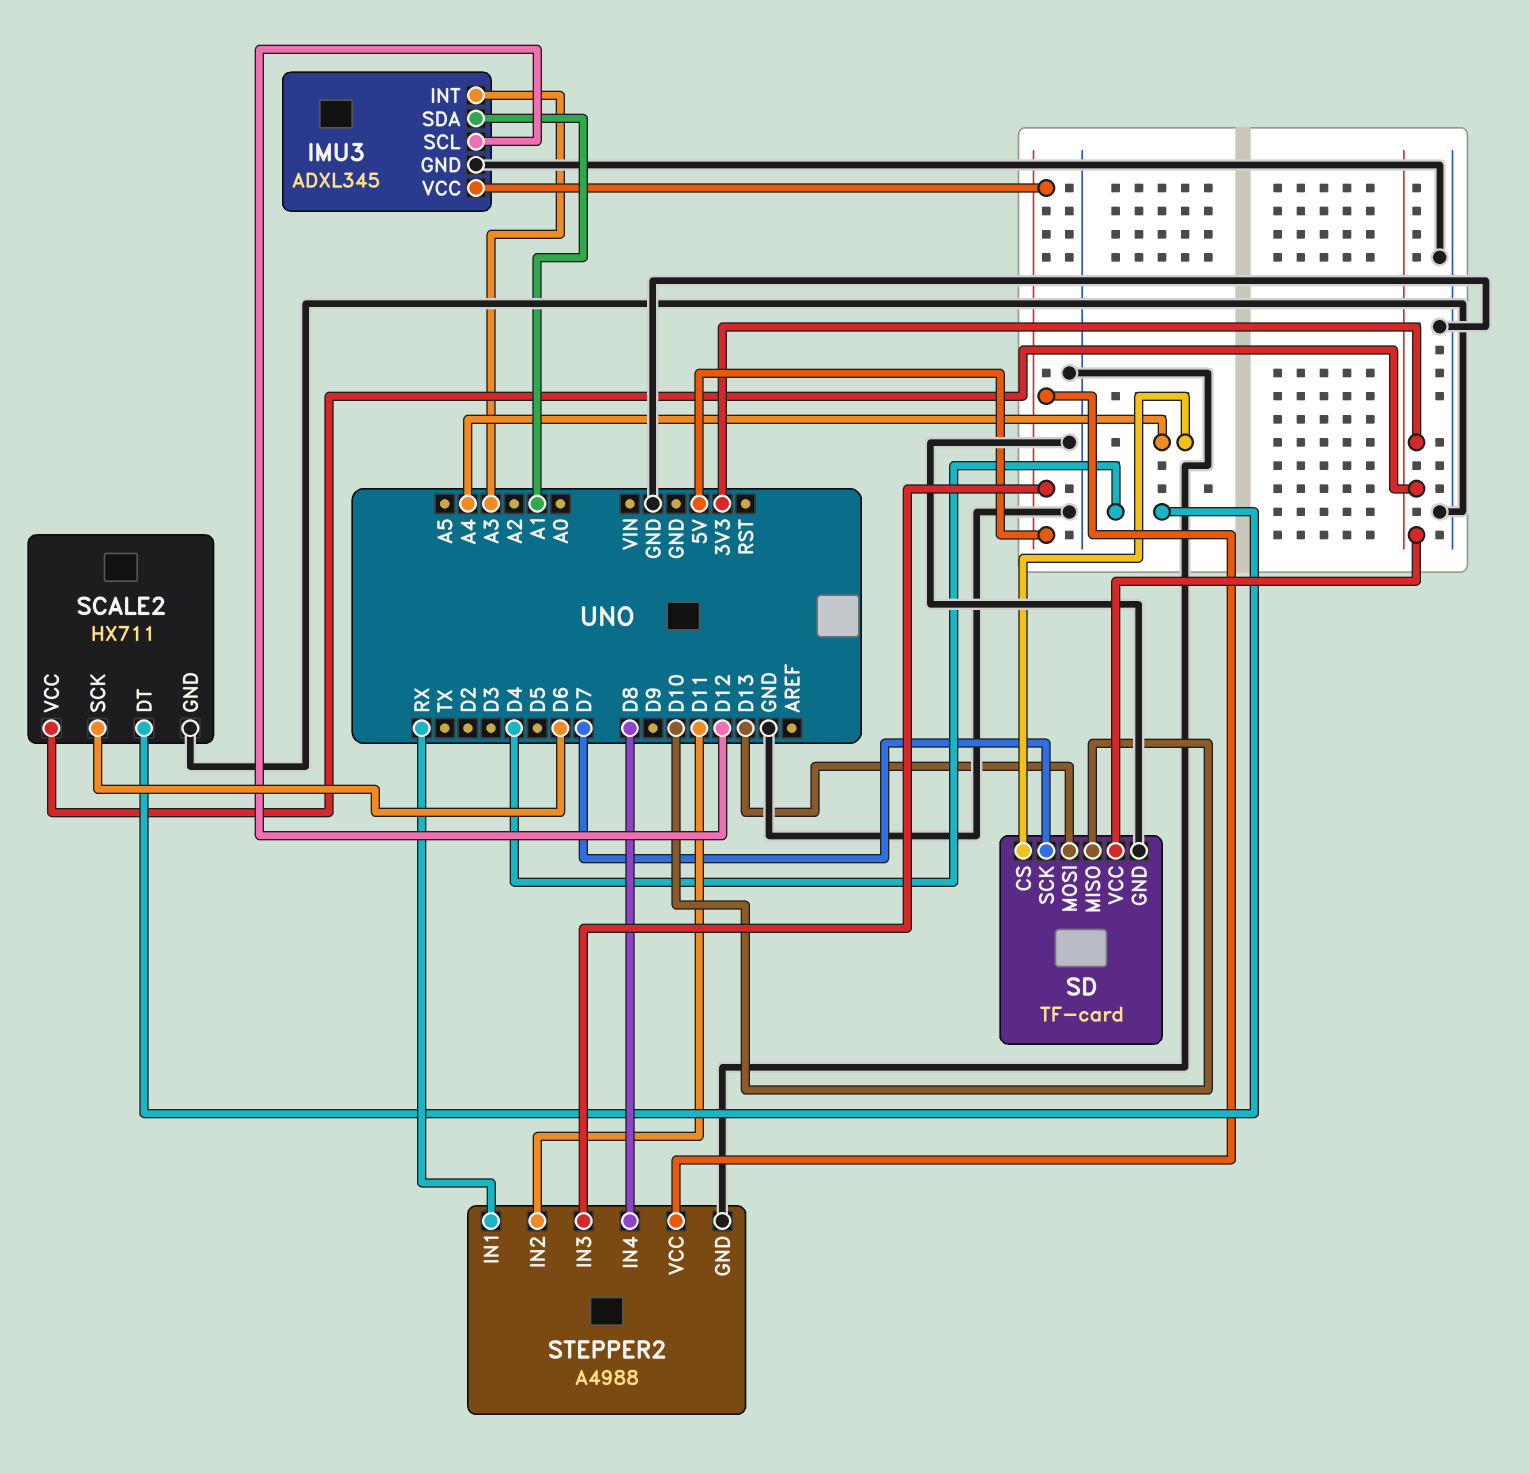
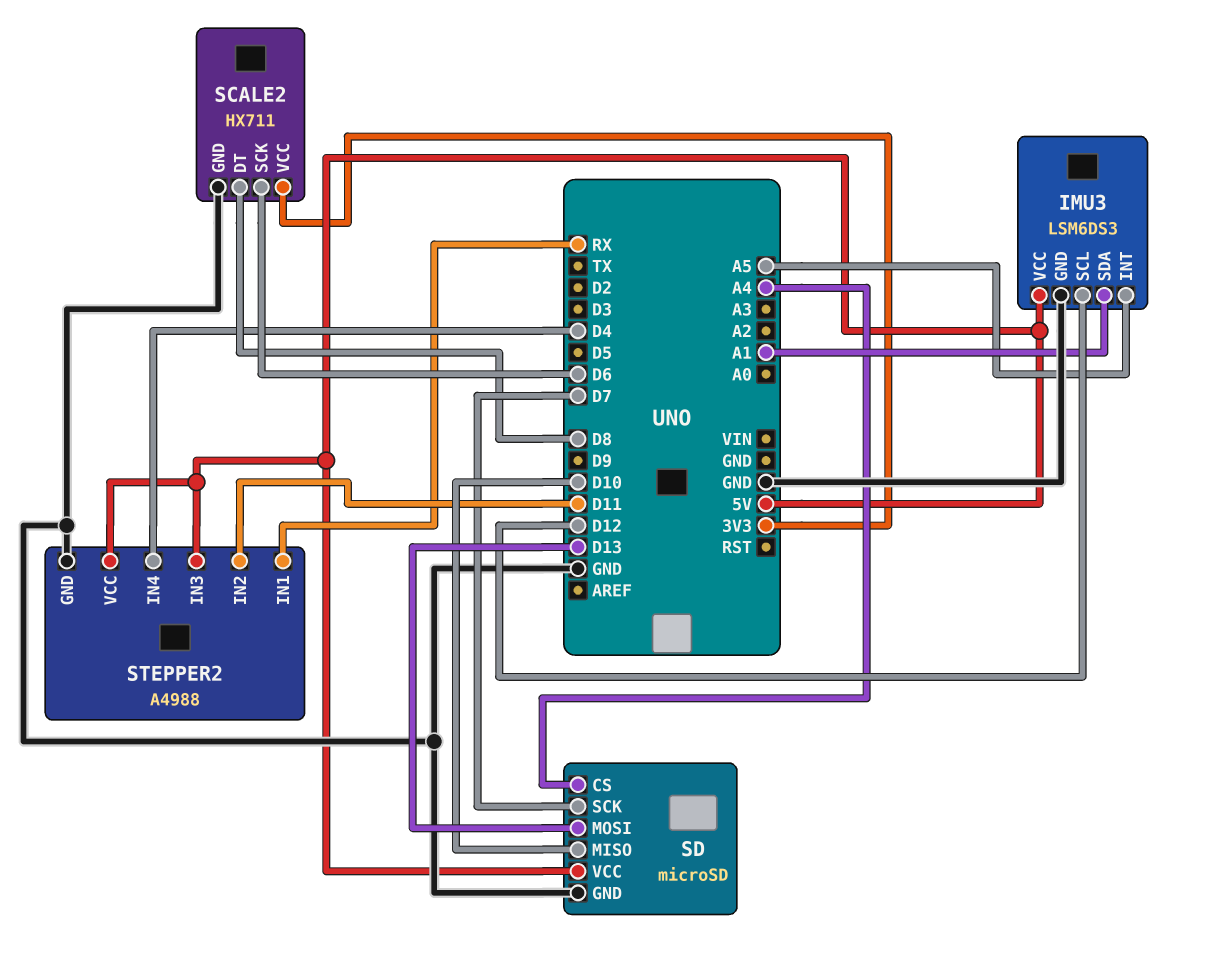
IMU3: ADXL345 -> LSM6DS3
IMU3 pin INT: A3 -> A5
SCALE2 pin DT: D4 -> D8
SD: TF-card -> microSD
SD pin VCC: 3V3 -> 5V
STEPPER2 pin IN4: D8 -> D4

